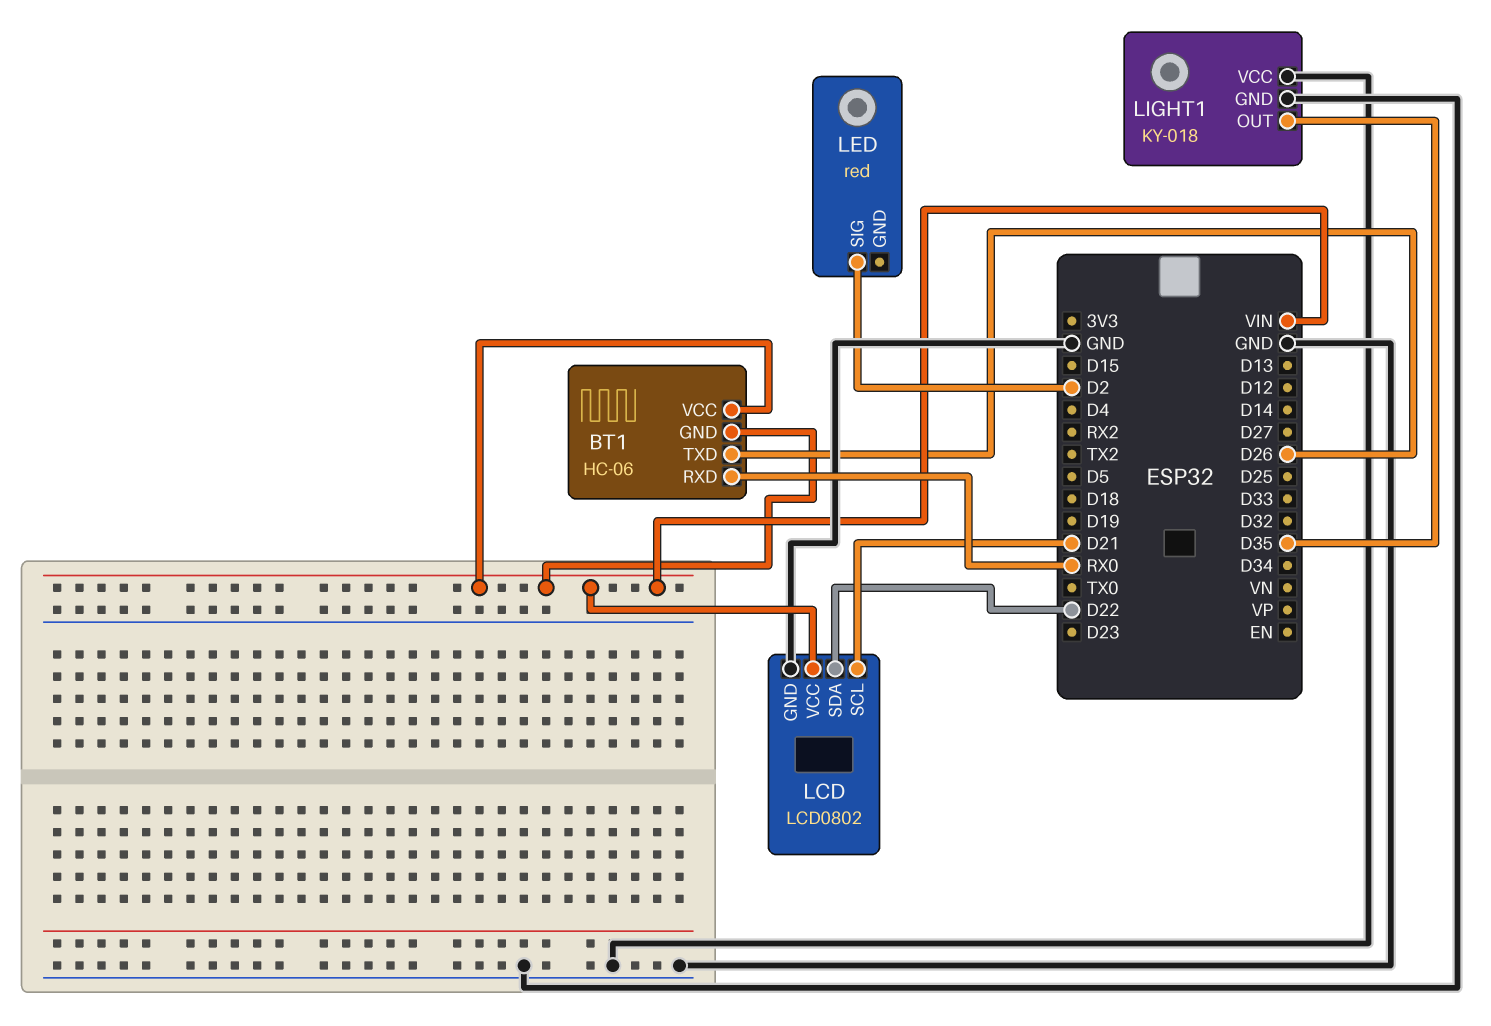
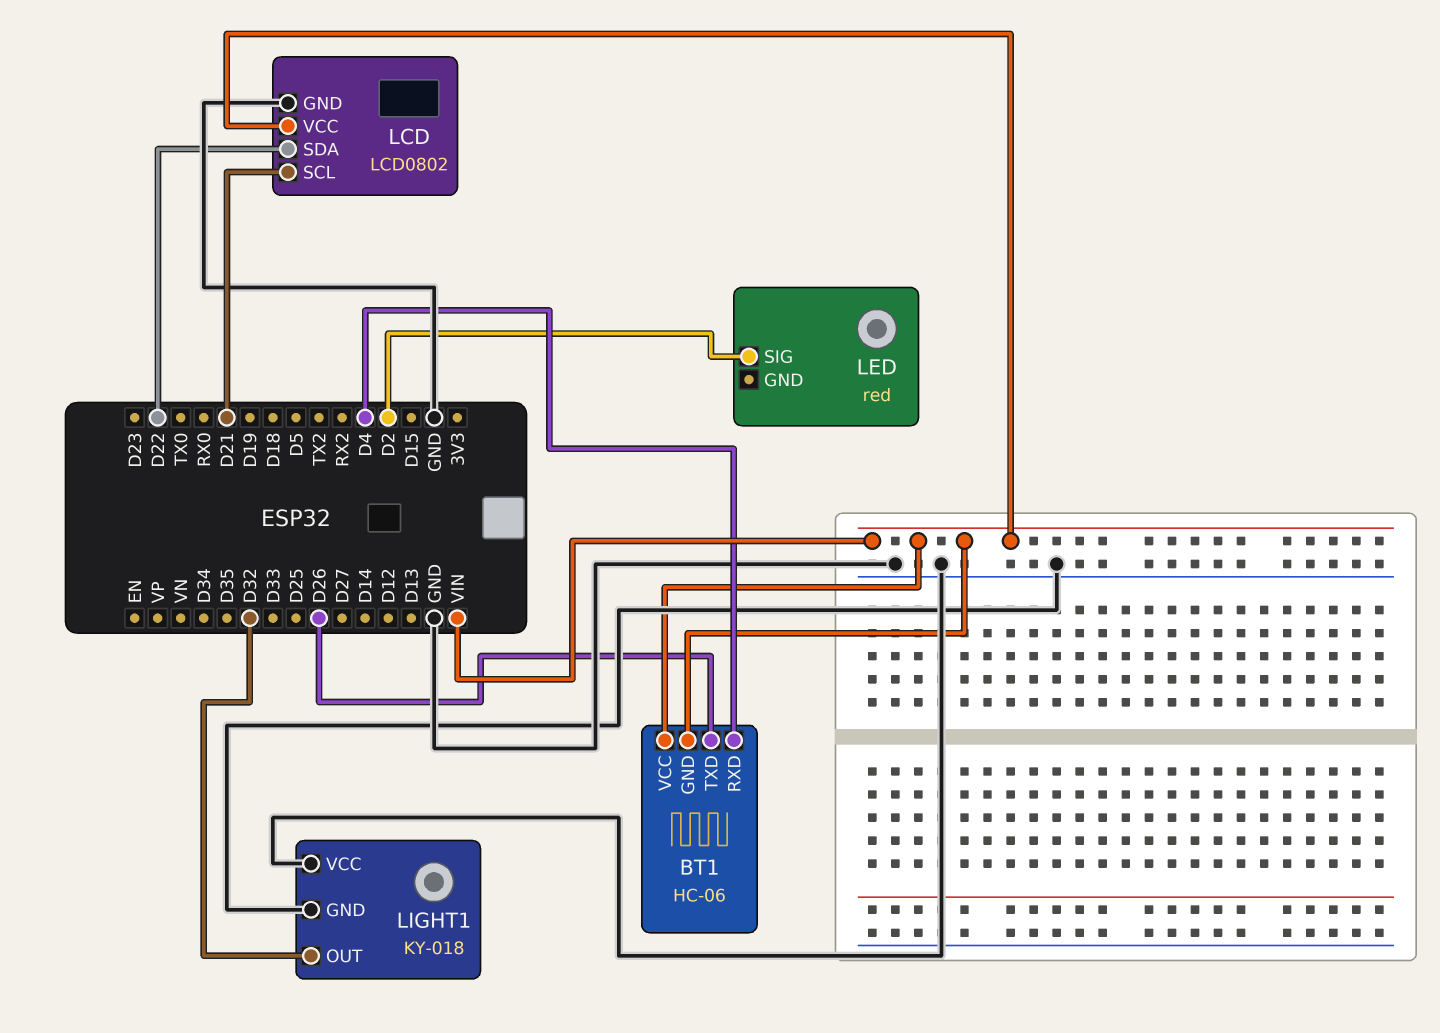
BT1 pin RXD: RX0 -> D4
LIGHT1 pin OUT: D35 -> D32

